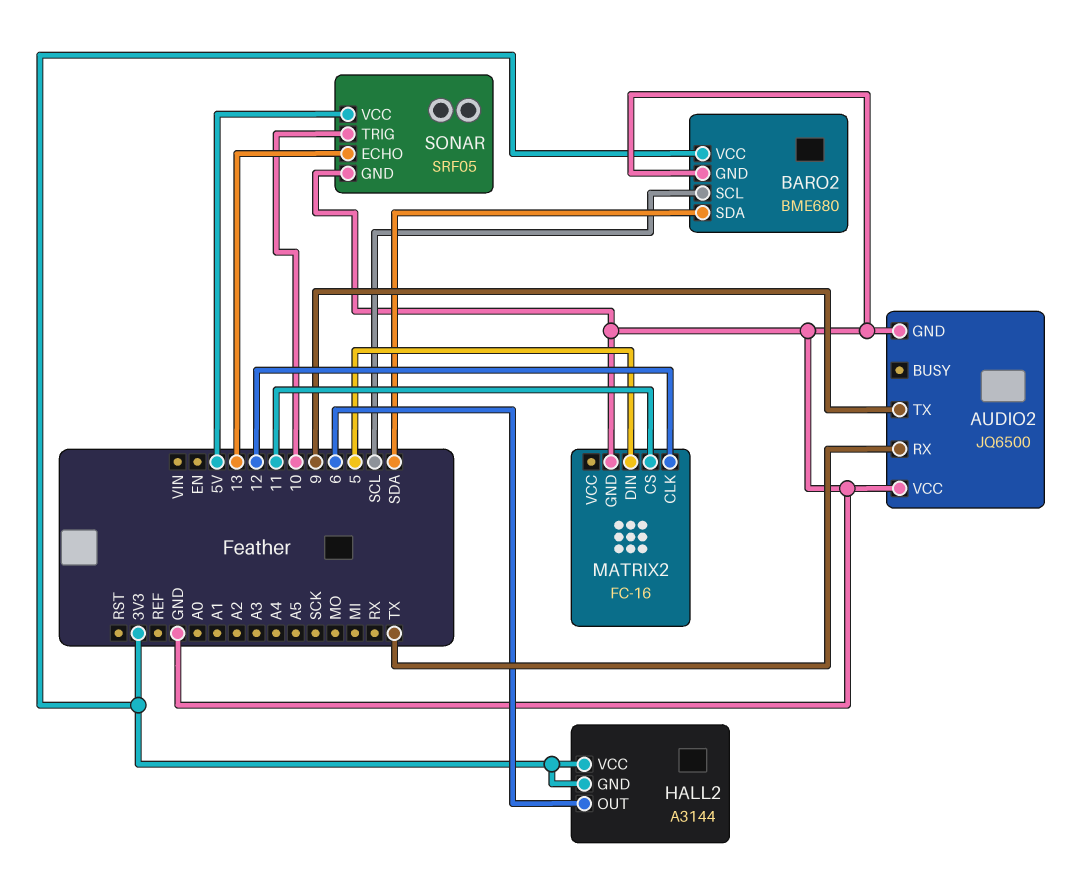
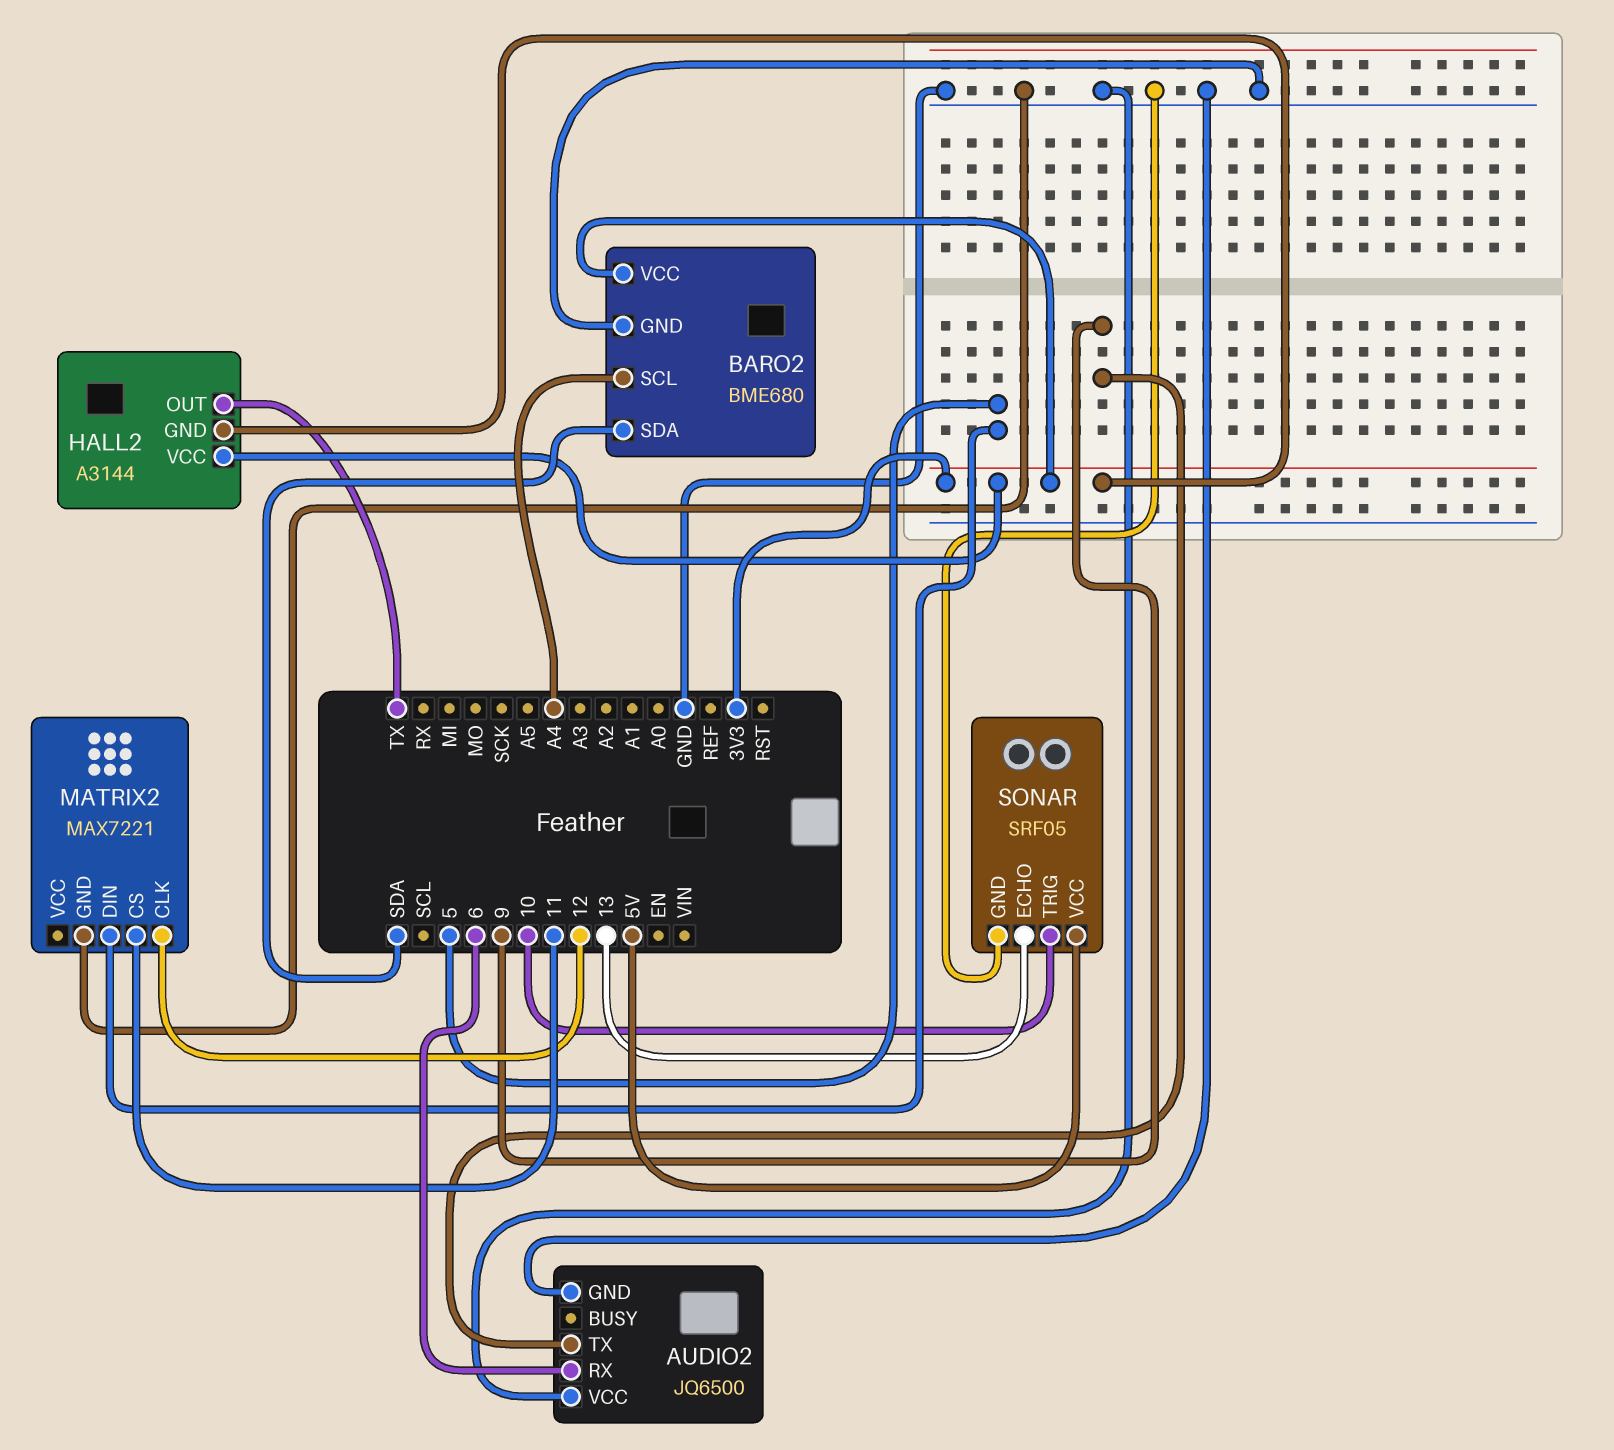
AUDIO2 pin RX: TX -> 6
BARO2 pin SCL: SCL -> A4
HALL2 pin OUT: 6 -> TX
MATRIX2: FC-16 -> MAX7221

